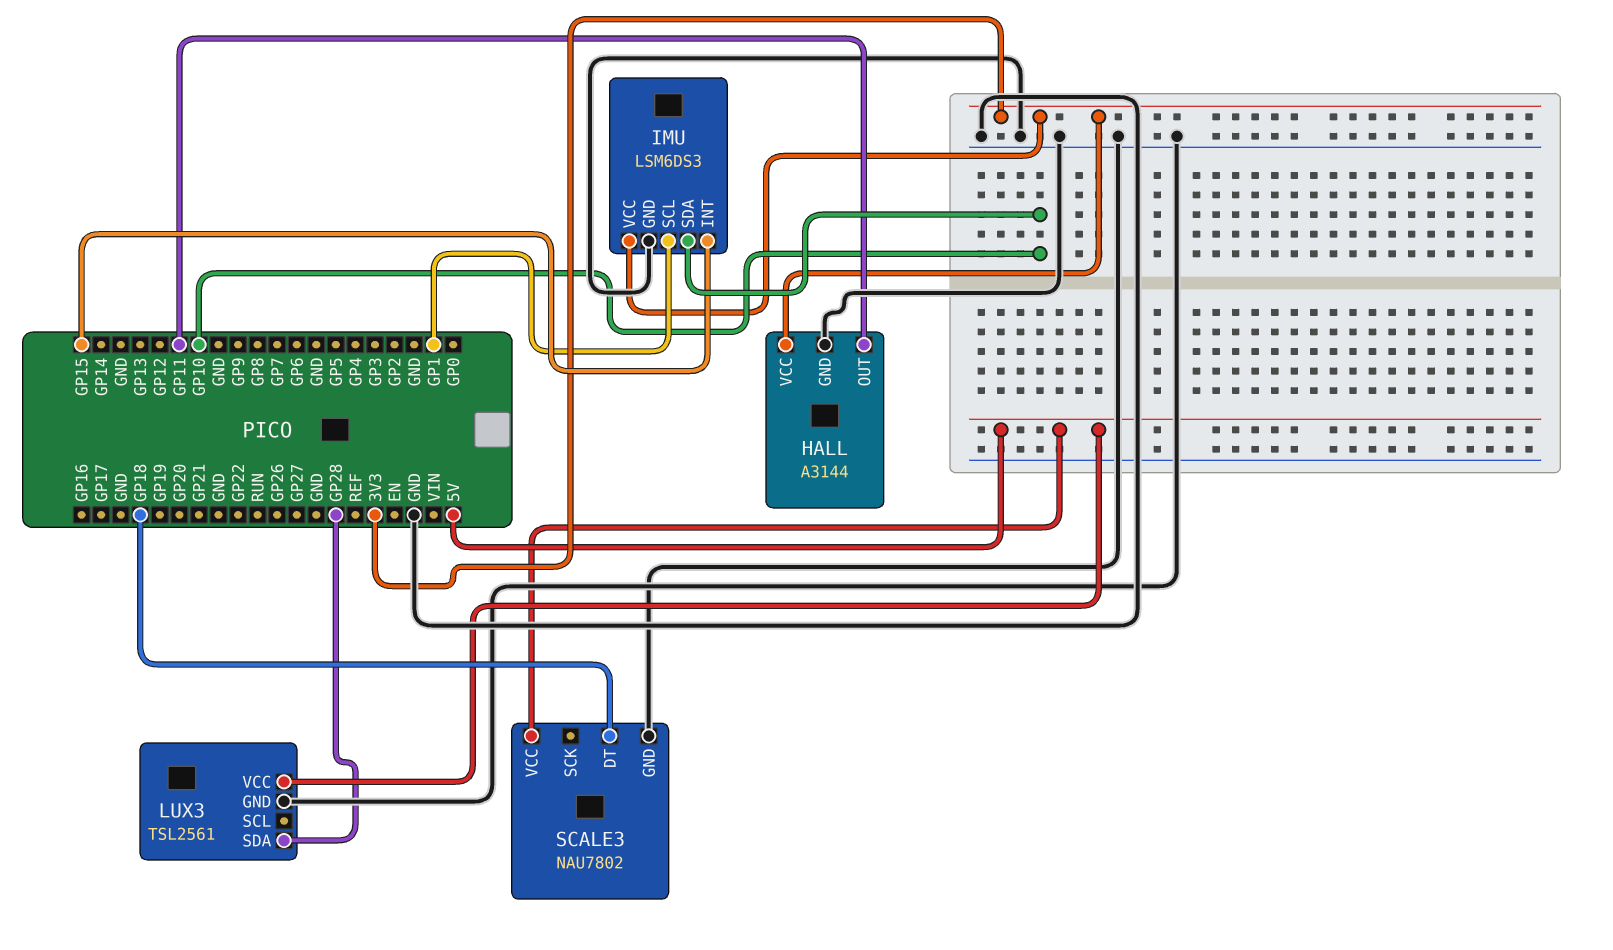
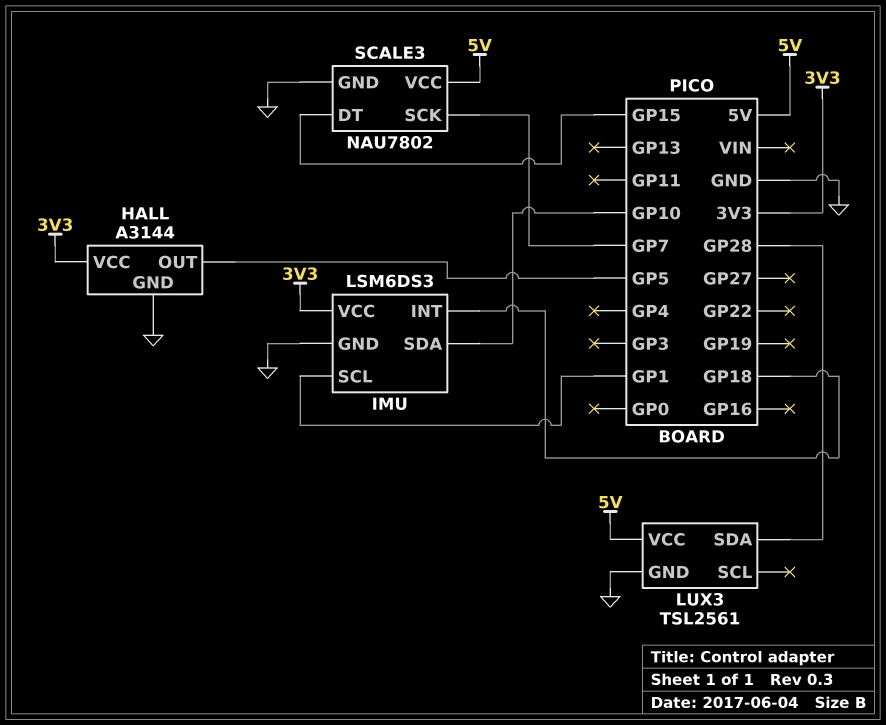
HALL pin OUT: GP11 -> GP5
IMU pin INT: GP15 -> GP18
SCALE3 pin DT: GP18 -> GP15
SCALE3 pin SCK: none -> GP7

